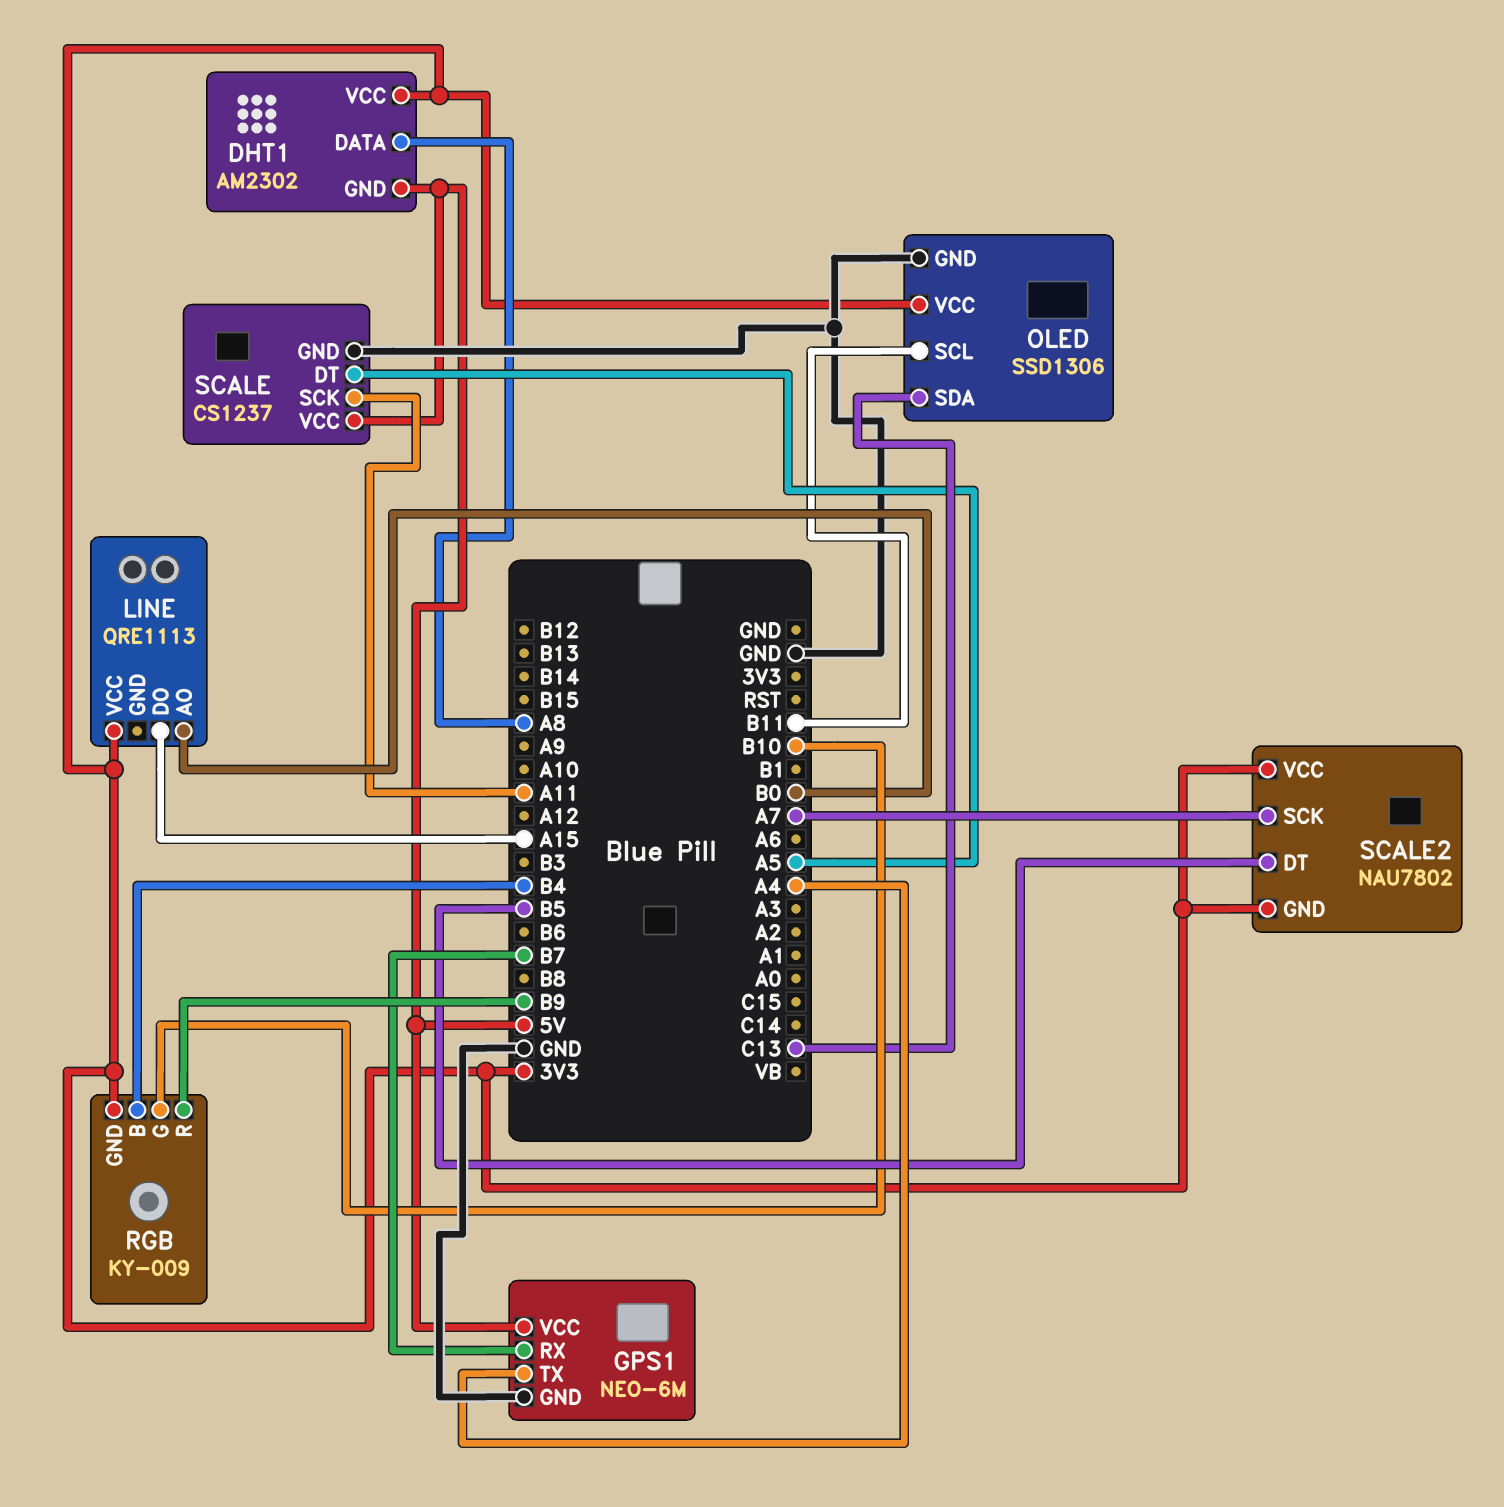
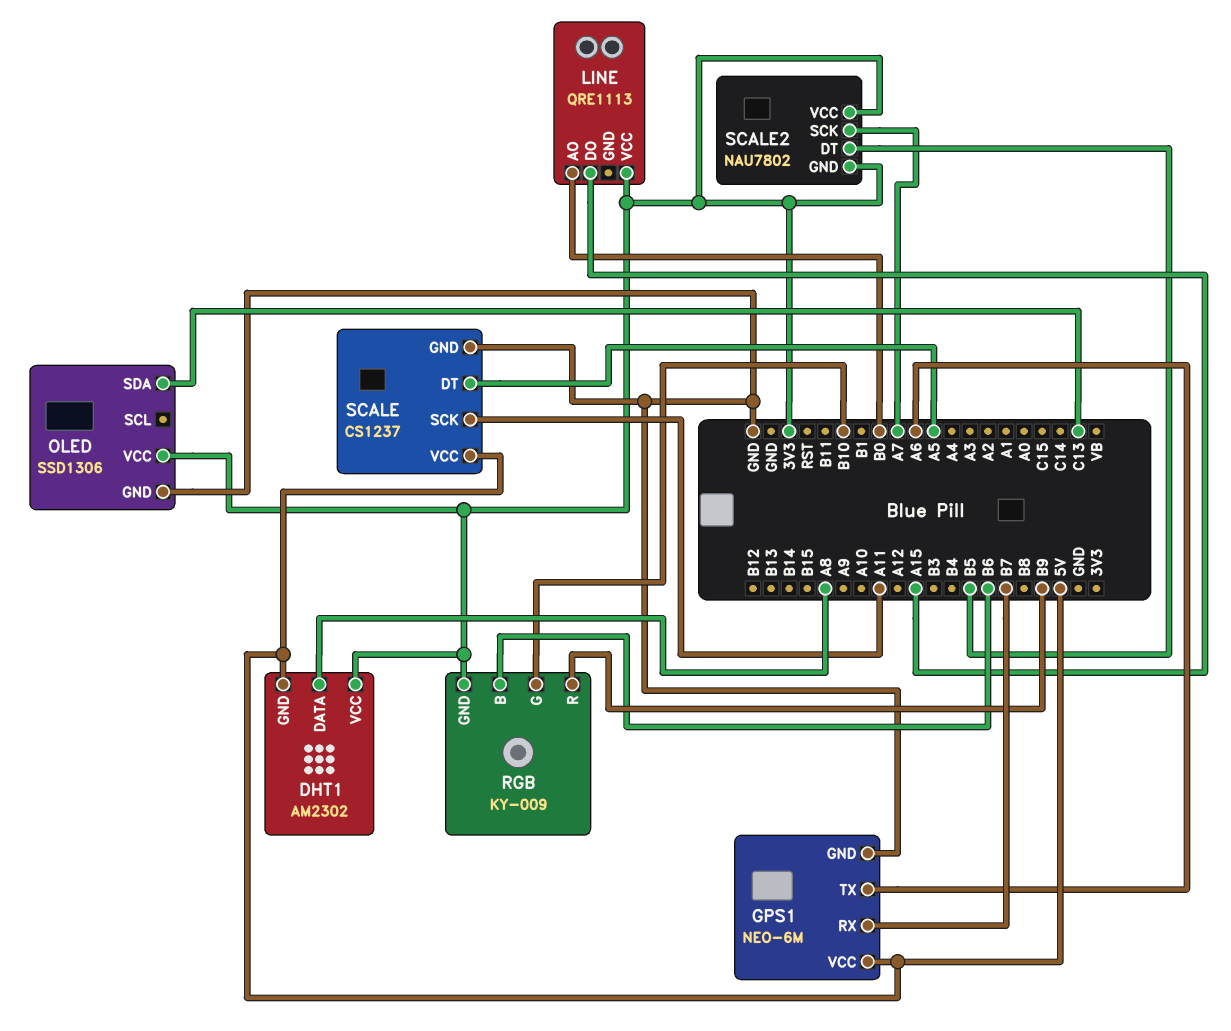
GPS1 pin TX: A4 -> A6
OLED pin SCL: B11 -> none
RGB pin B: B4 -> B6

